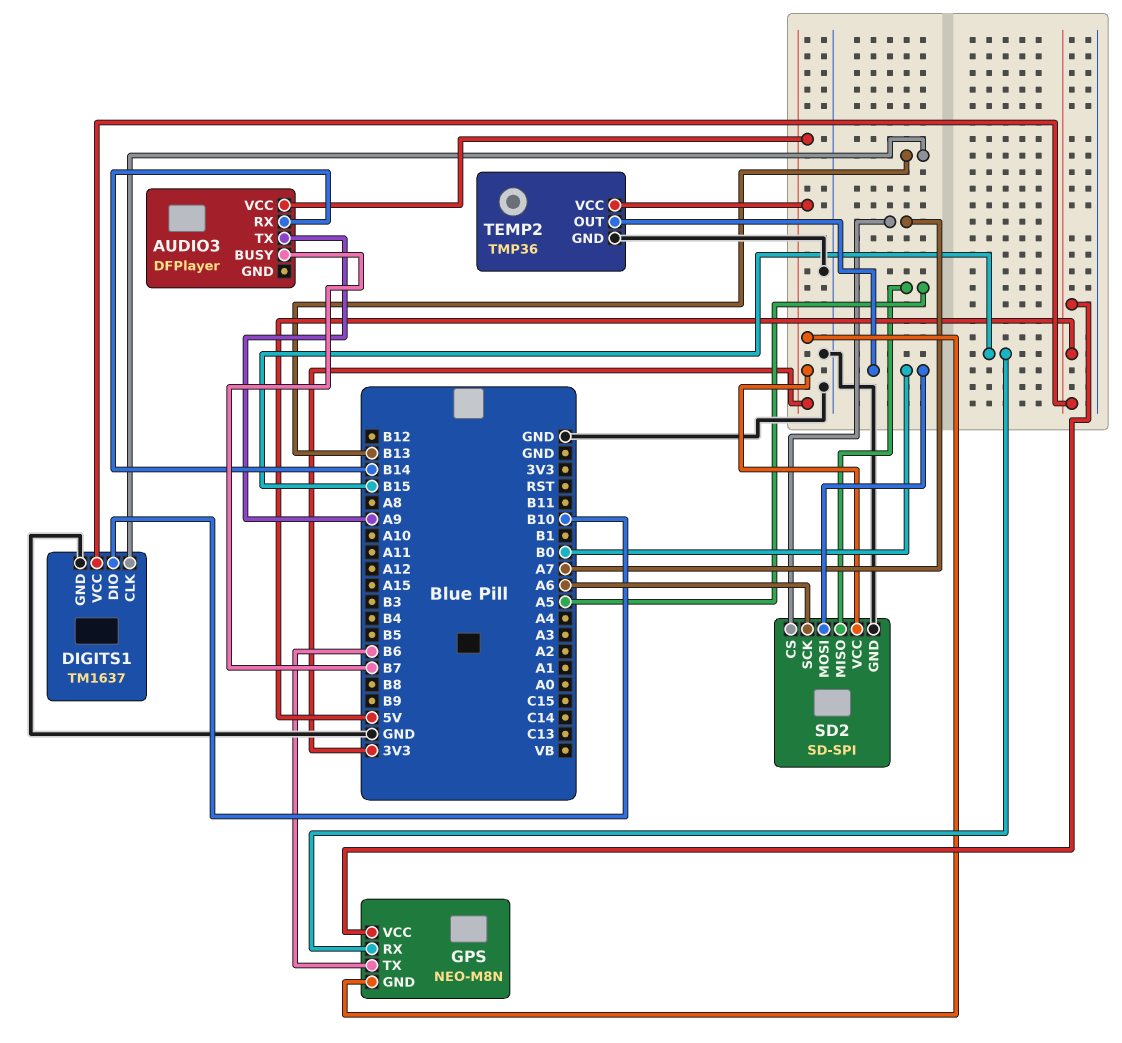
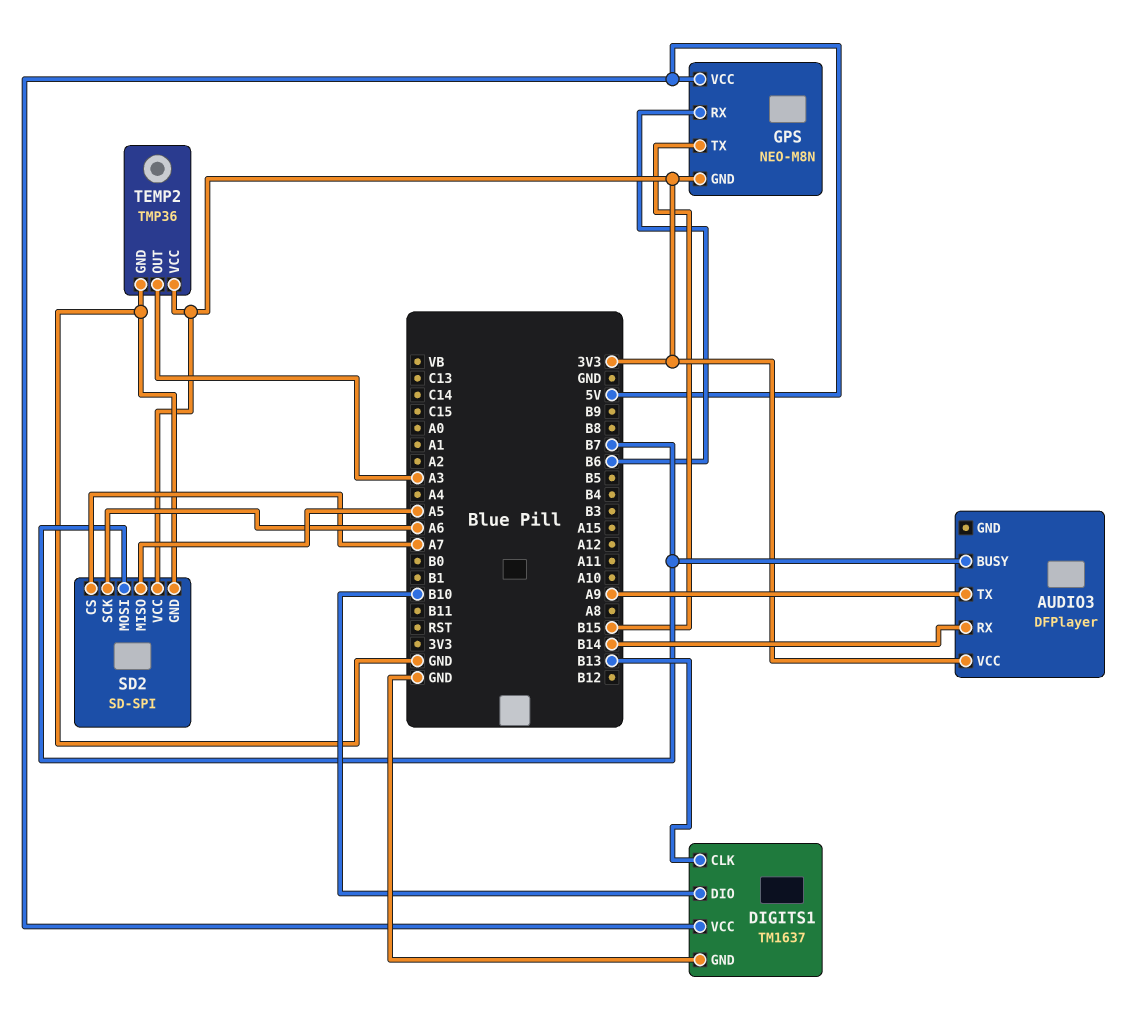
GPS pin RX: B15 -> B6
GPS pin TX: B6 -> B15
SD2 pin MOSI: B0 -> B7
TEMP2 pin OUT: B0 -> A3

